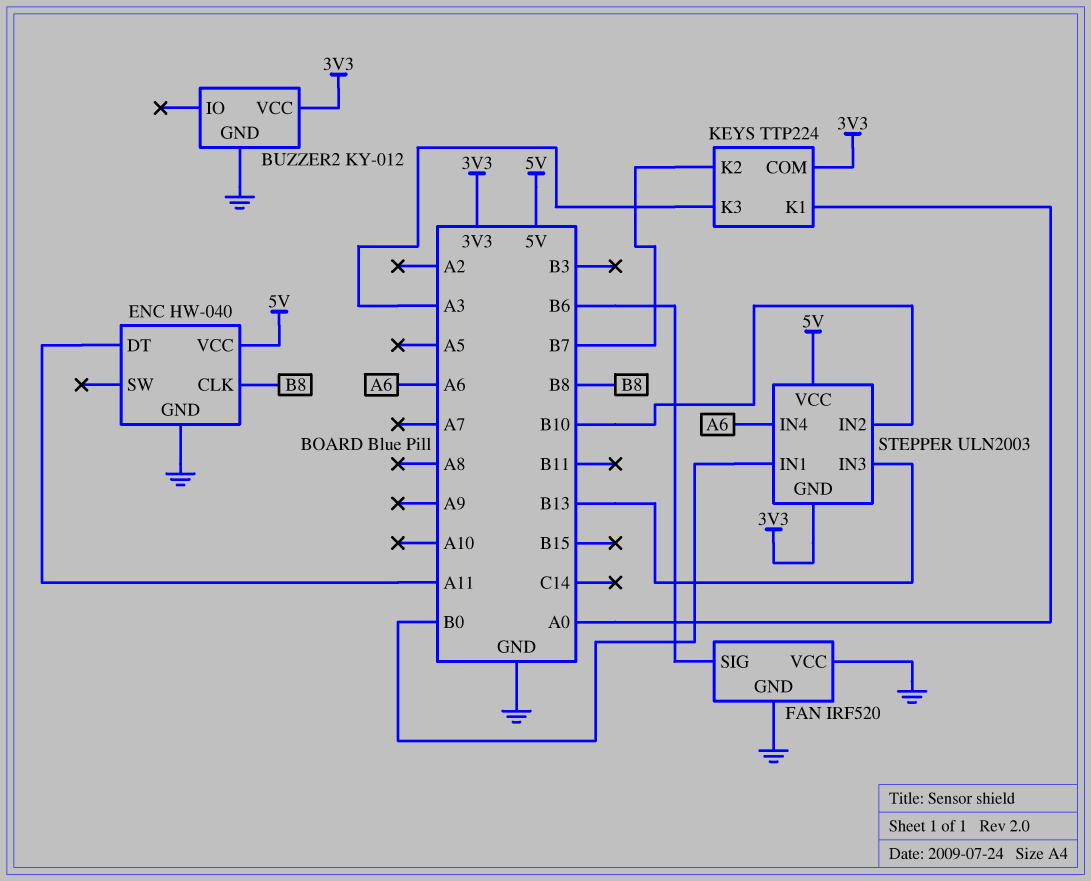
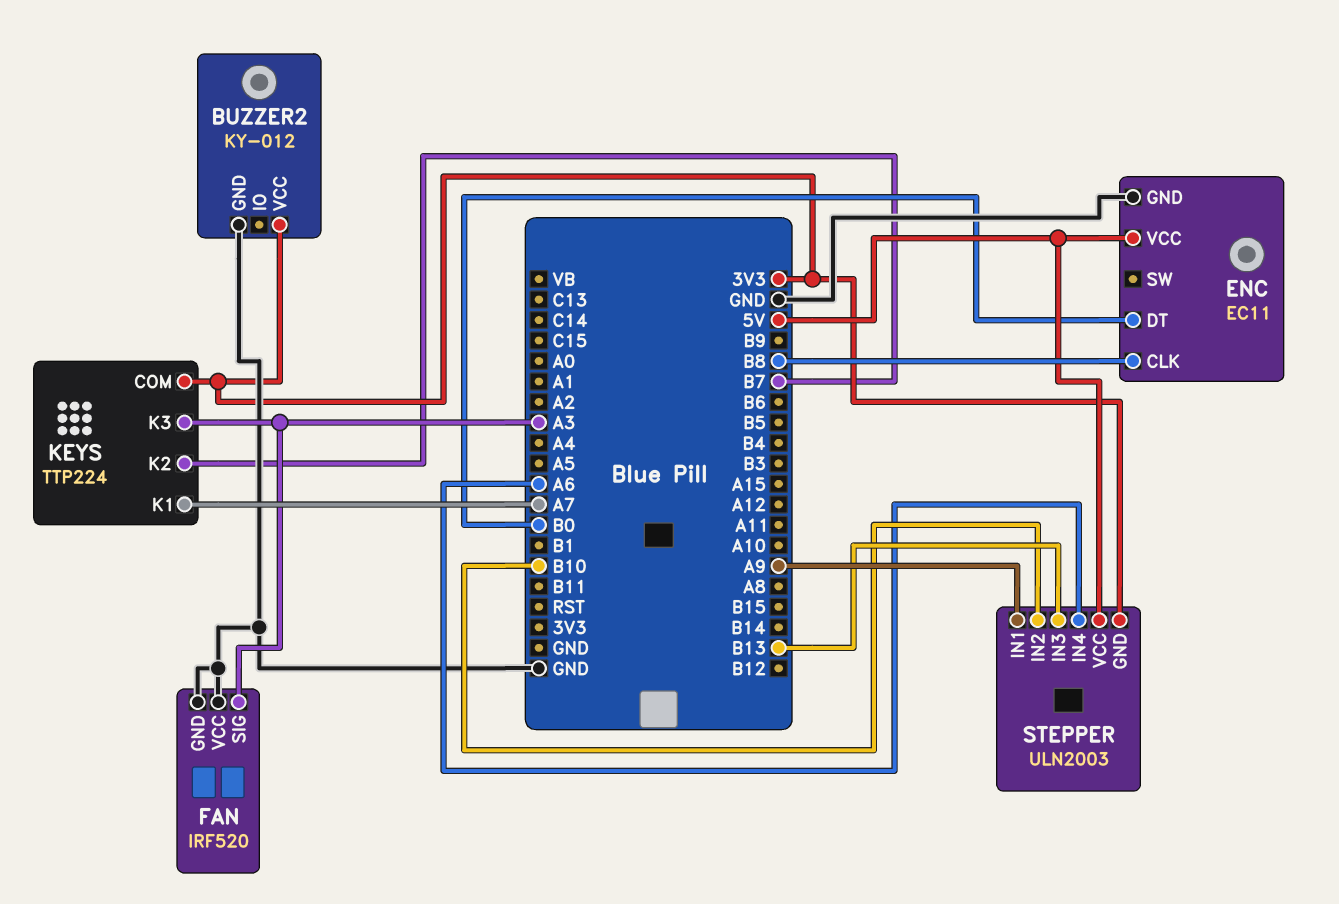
ENC: HW-040 -> EC11
ENC pin DT: A11 -> B0
FAN pin SIG: B6 -> A3
KEYS pin K1: A0 -> A7
STEPPER pin IN1: B0 -> A9

